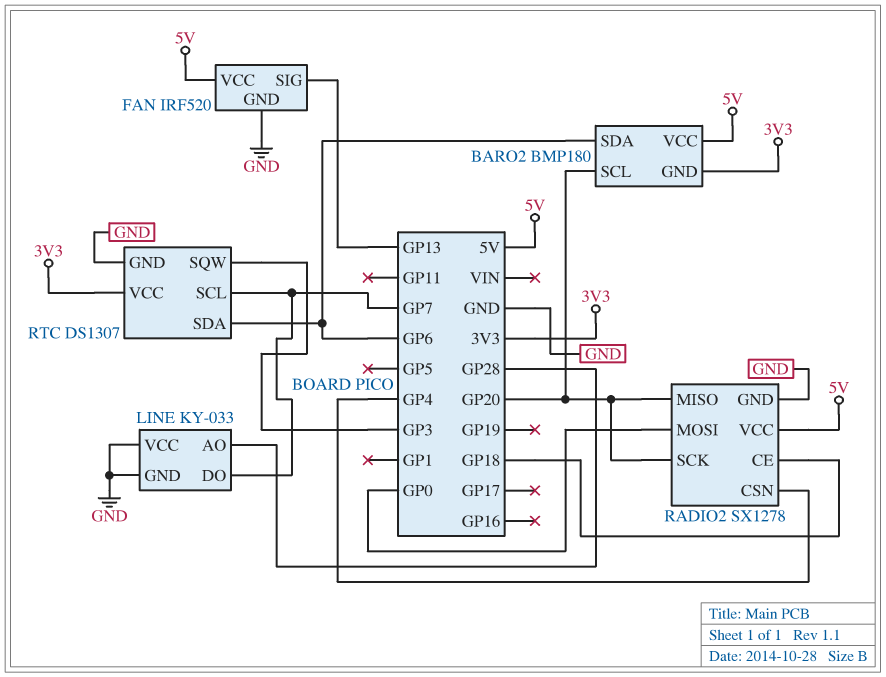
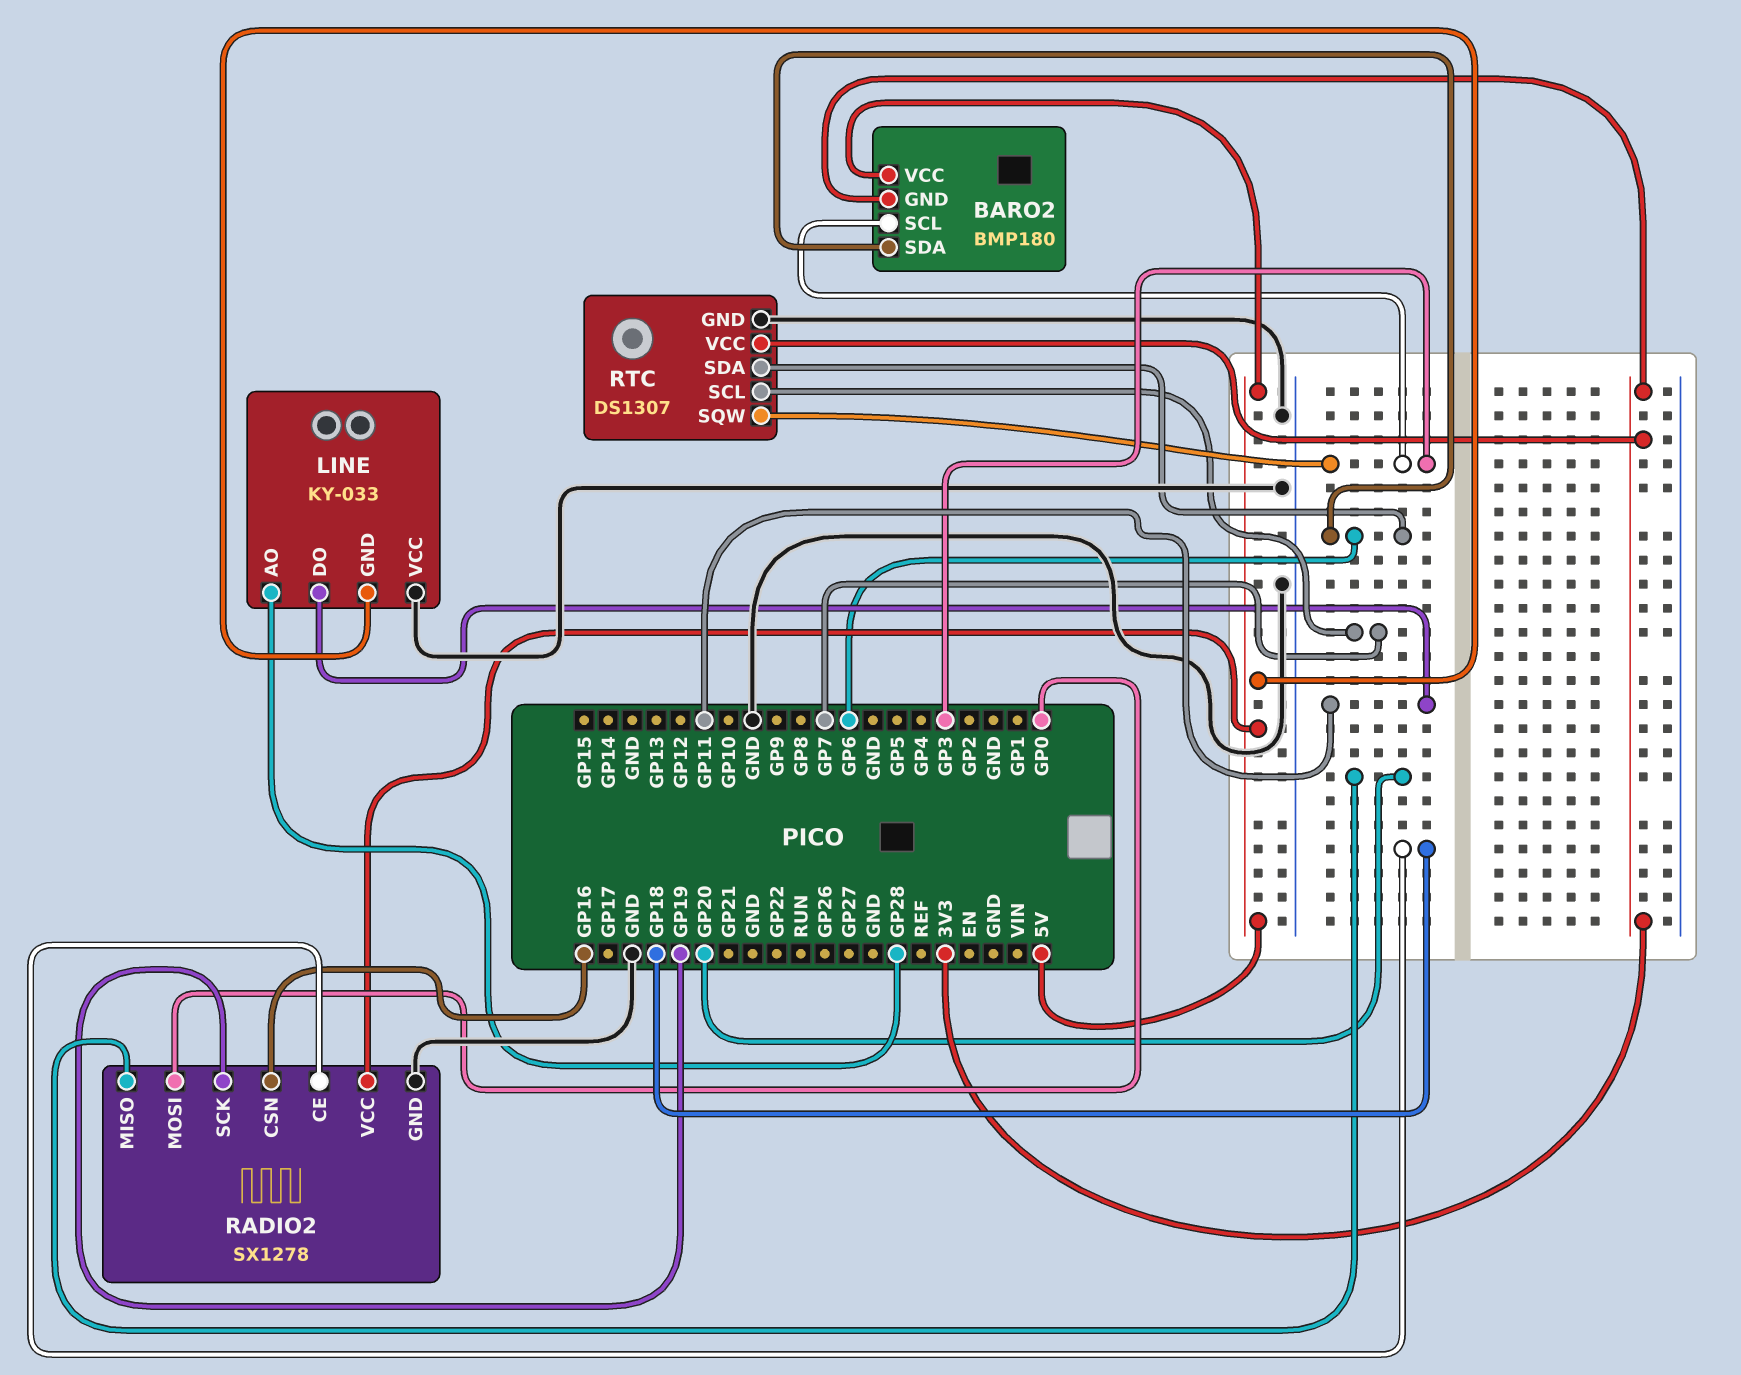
BARO2 pin SCL: GP20 -> GP3
FAN: IRF520 -> none
FAN pin GND: GND -> none
FAN pin SIG: GP13 -> none
FAN pin VCC: 5V -> none
LINE pin DO: GP7 -> GP11
LINE pin GND: GND -> 5V
RADIO2 pin CSN: GP4 -> GP16
RADIO2 pin SCK: GP20 -> GP19

